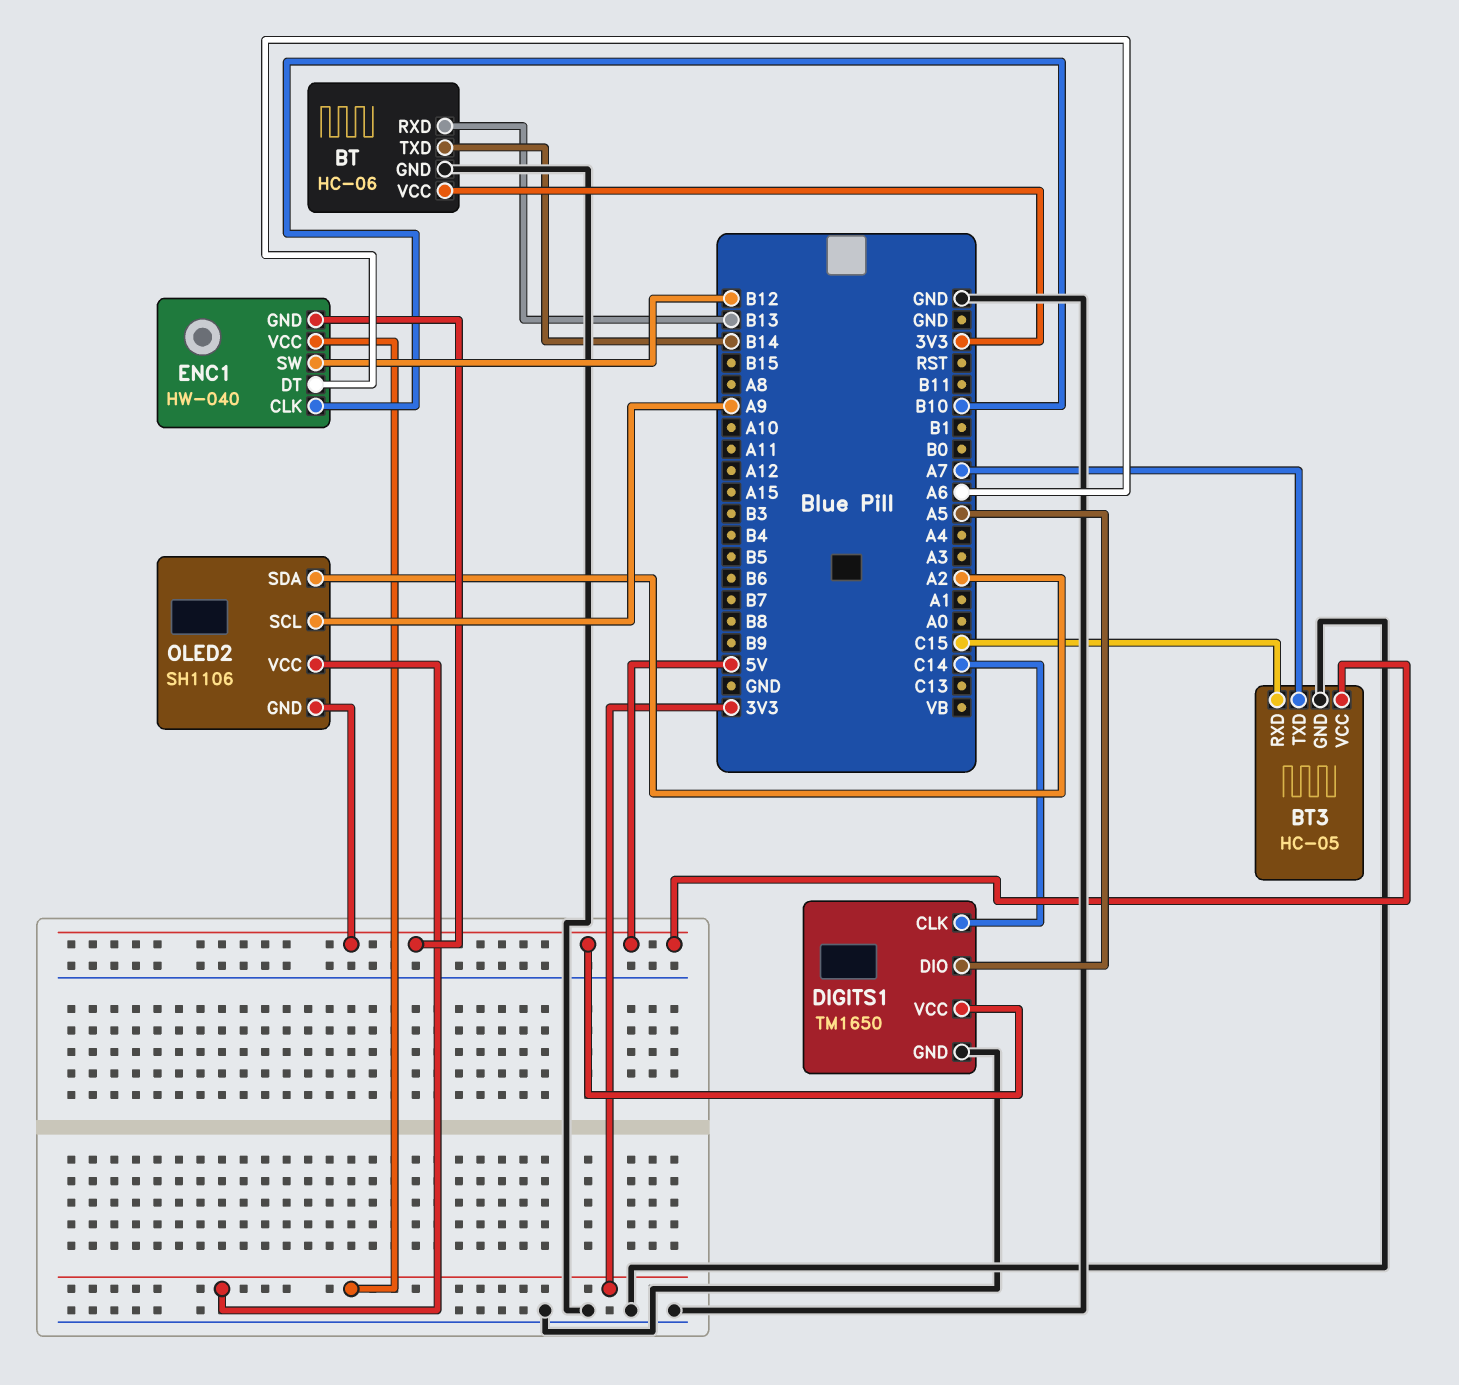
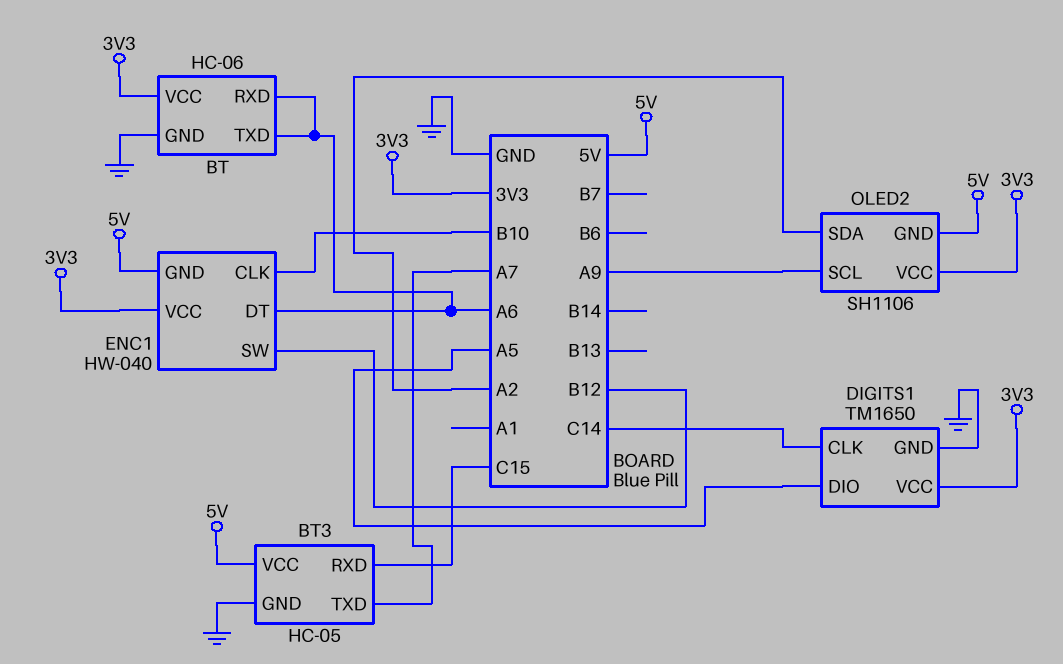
BT pin RXD: B13 -> A6
BT pin TXD: B14 -> A6
DIGITS1 pin VCC: 5V -> 3V3

